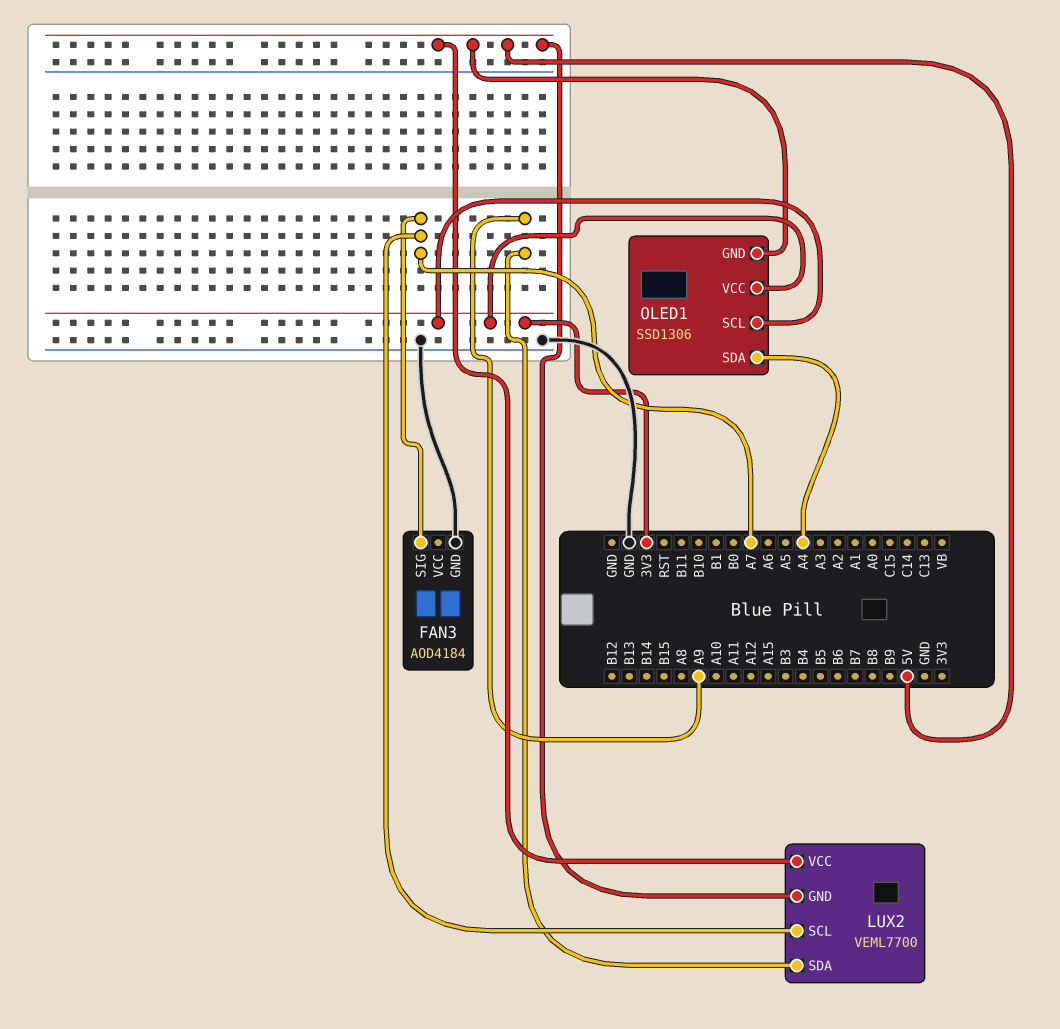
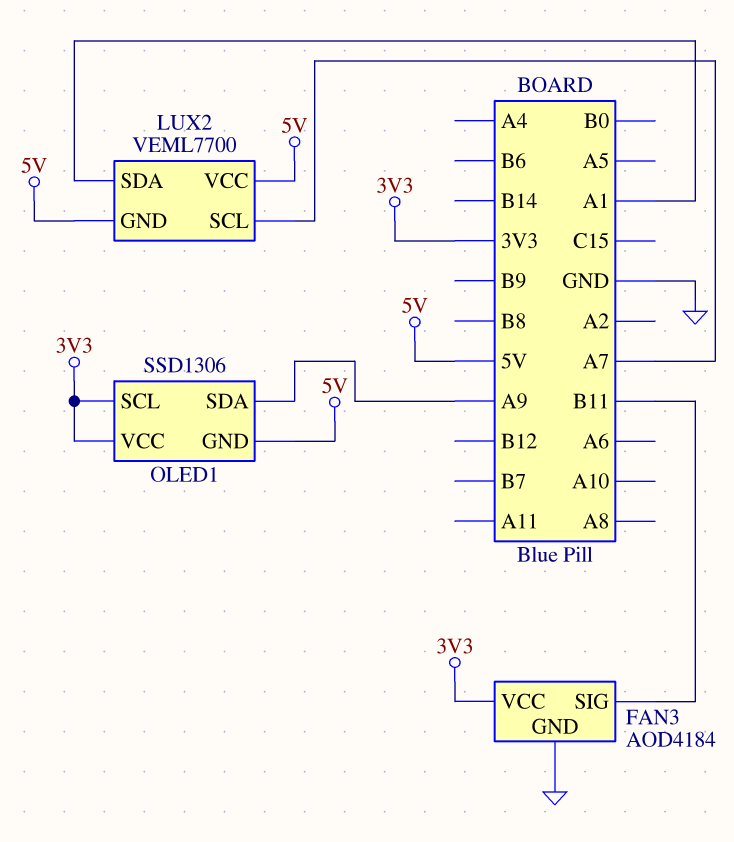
FAN3 pin SIG: A7 -> B11
FAN3 pin VCC: none -> 3V3
LUX2 pin SDA: A9 -> A1
OLED1 pin SDA: A4 -> A9

